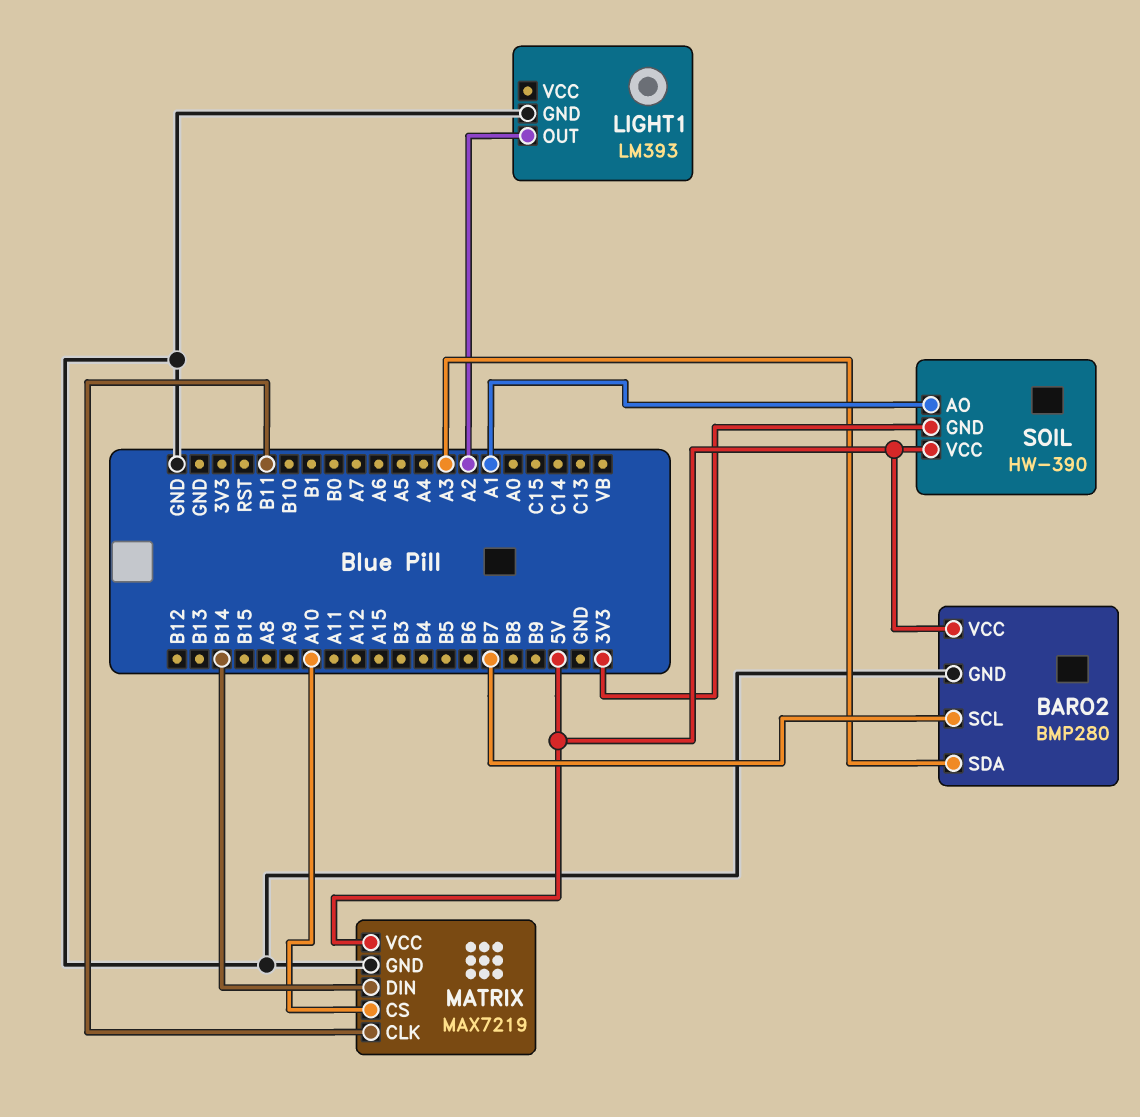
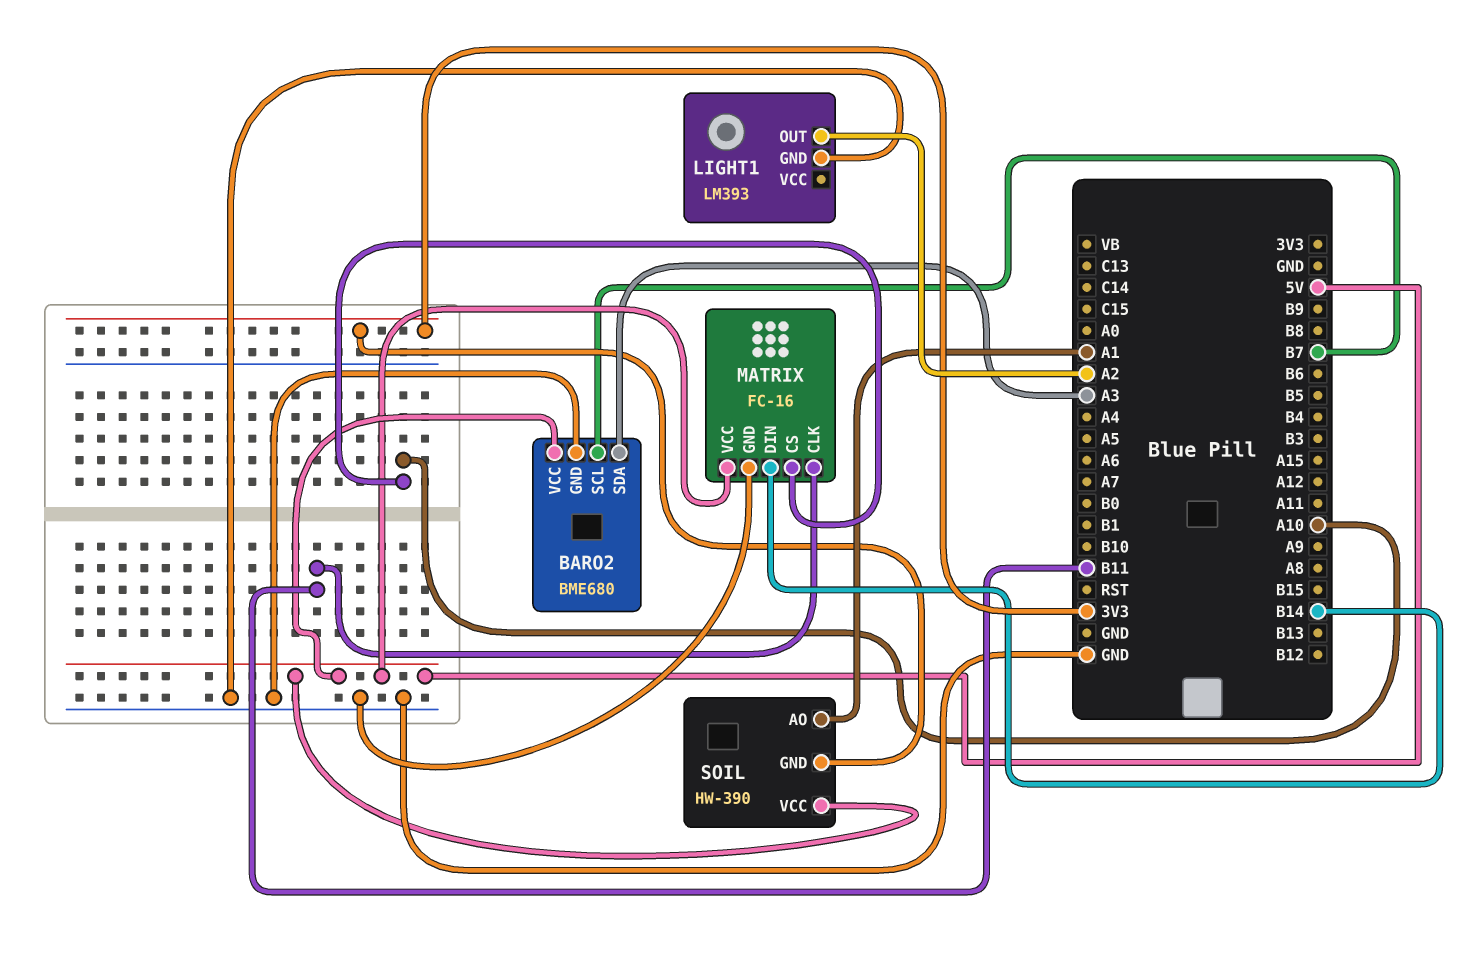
BARO2: BMP280 -> BME680
MATRIX: MAX7219 -> FC-16

